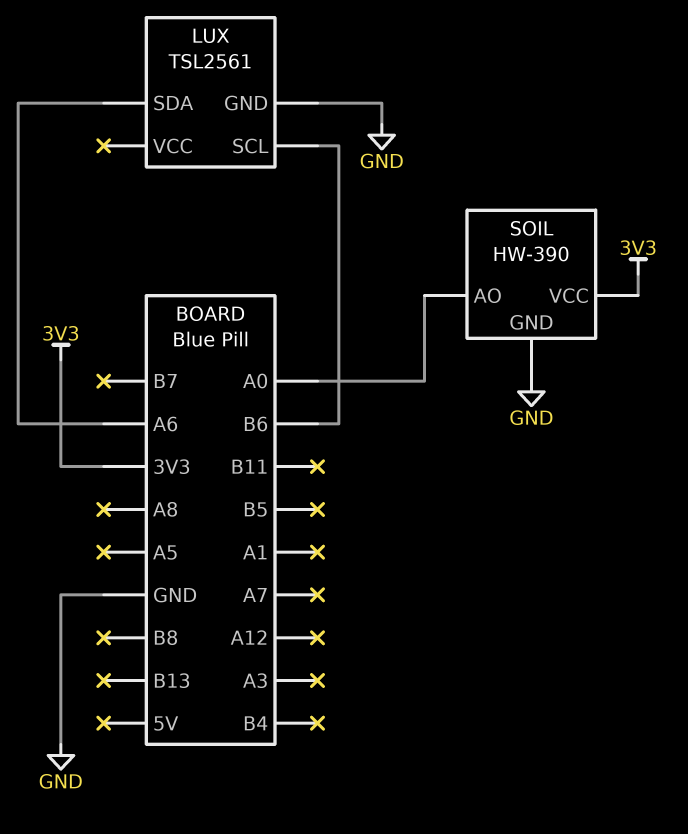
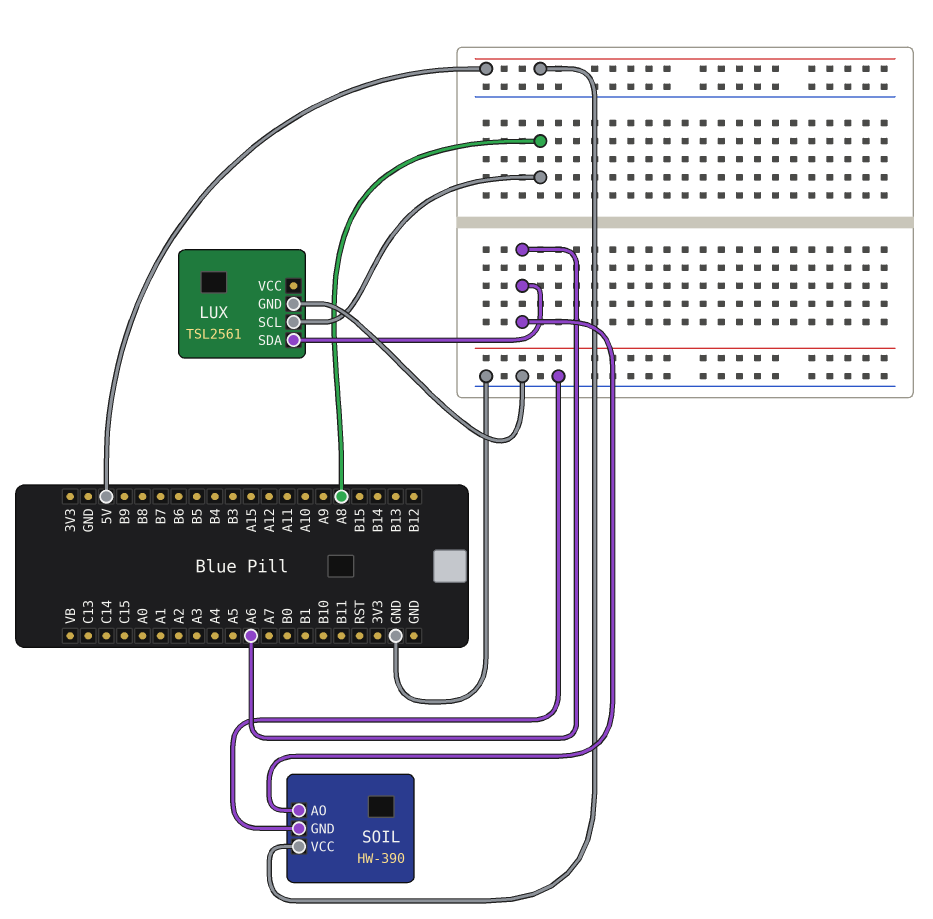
LUX pin SCL: B6 -> A8
SOIL pin AO: A0 -> A6
SOIL pin VCC: 3V3 -> 5V

